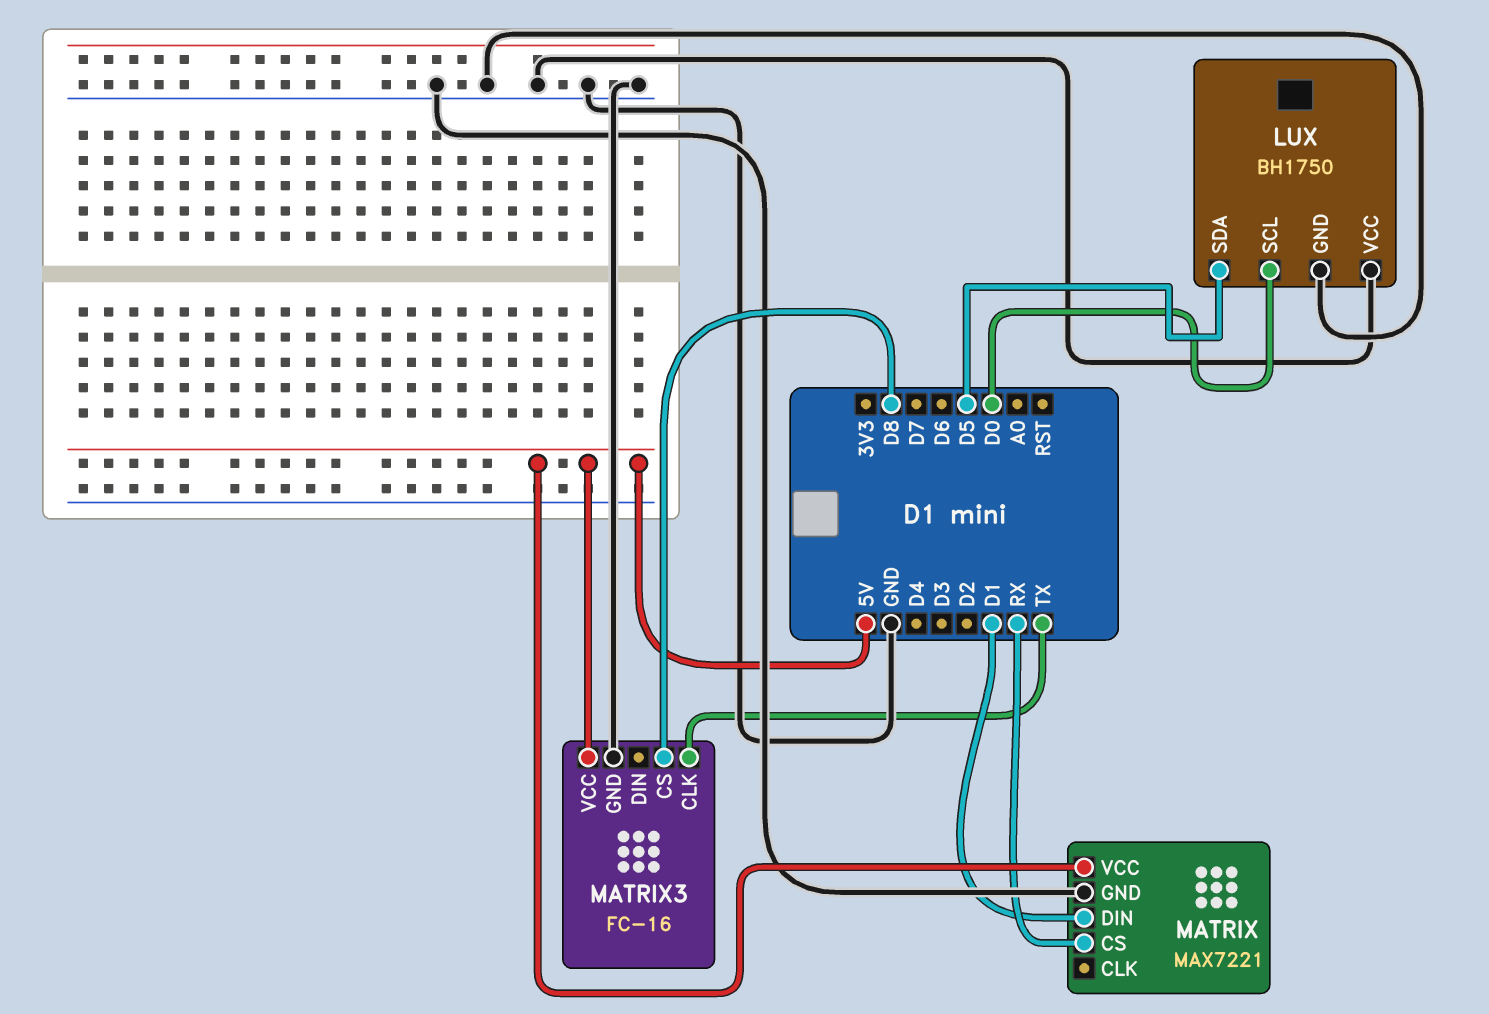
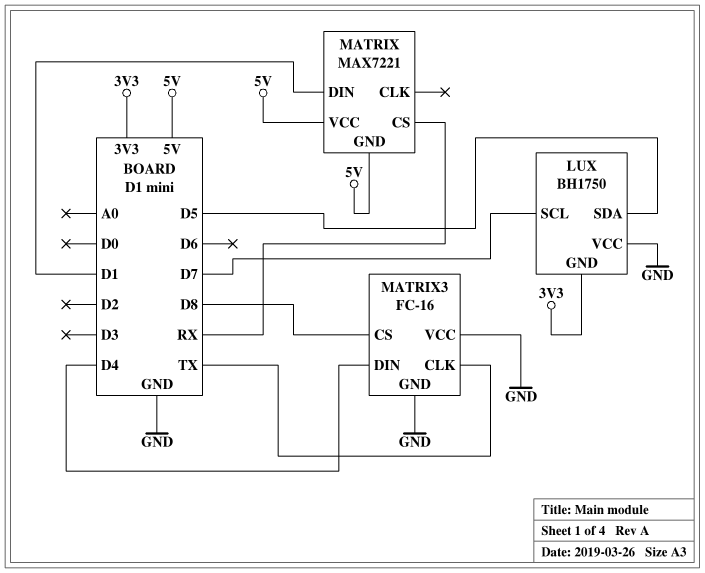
LUX pin GND: GND -> 3V3
LUX pin SCL: D0 -> D7
MATRIX pin GND: GND -> 5V
MATRIX3 pin DIN: none -> D4
MATRIX3 pin VCC: 5V -> GND

